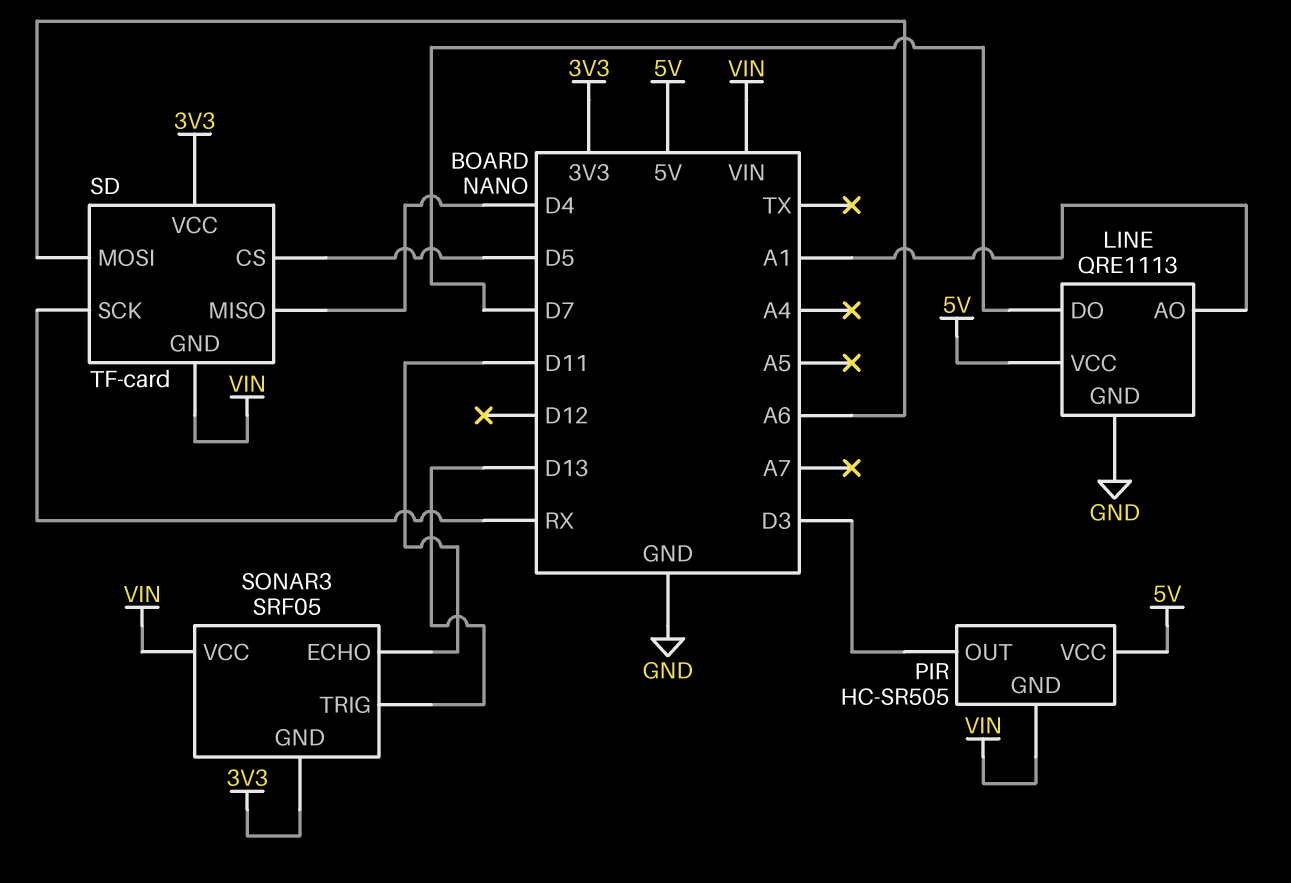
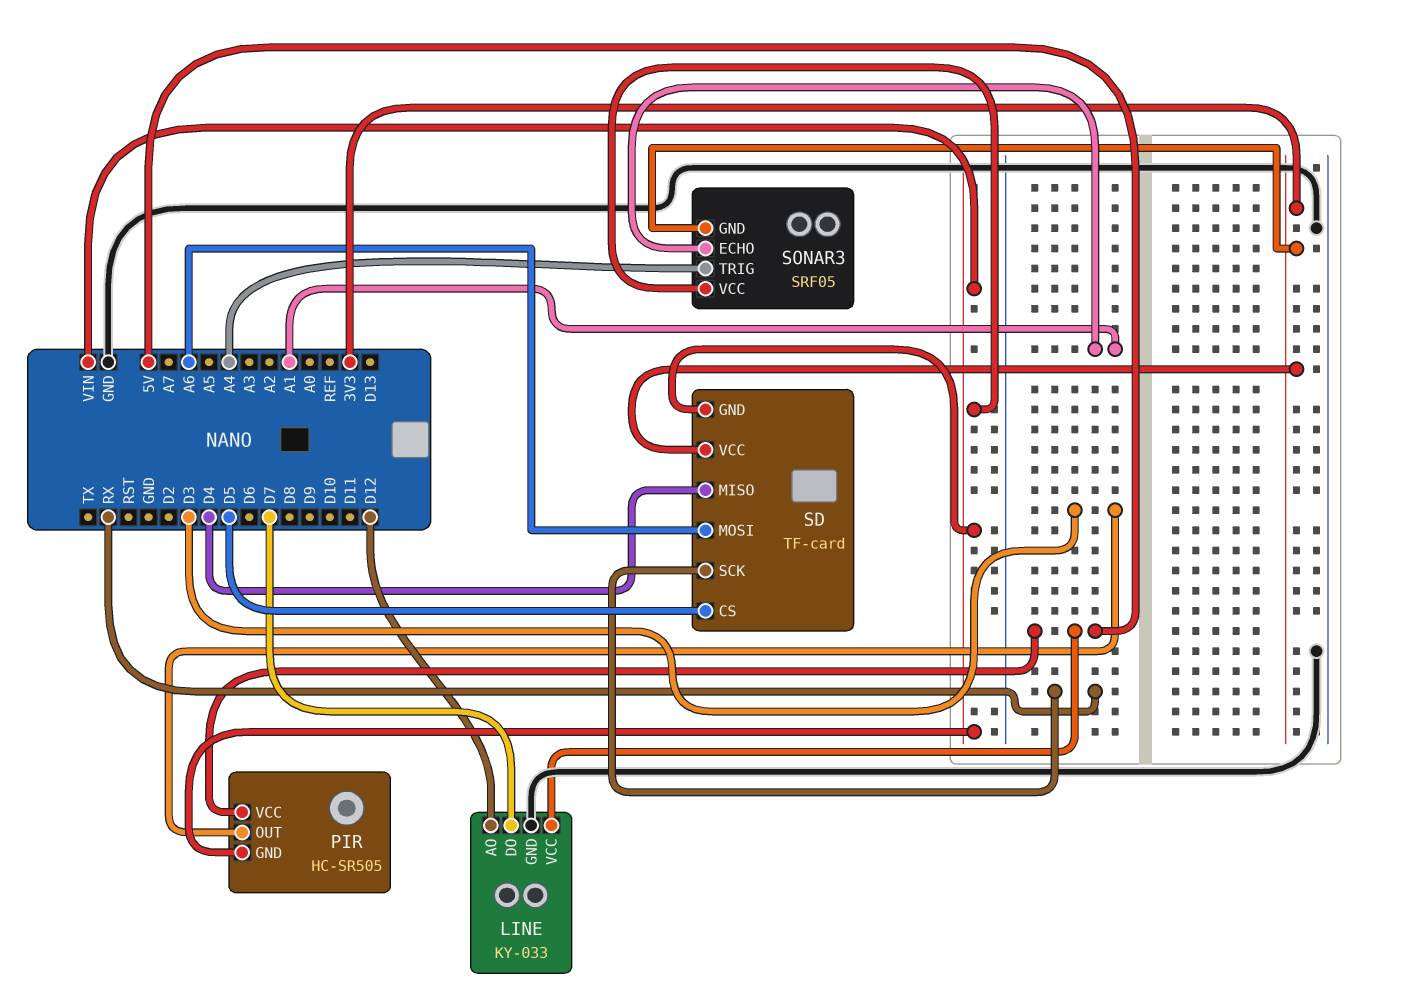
LINE: QRE1113 -> KY-033
LINE pin AO: A1 -> D12
SONAR3 pin ECHO: D11 -> A1
SONAR3 pin TRIG: D13 -> A4

